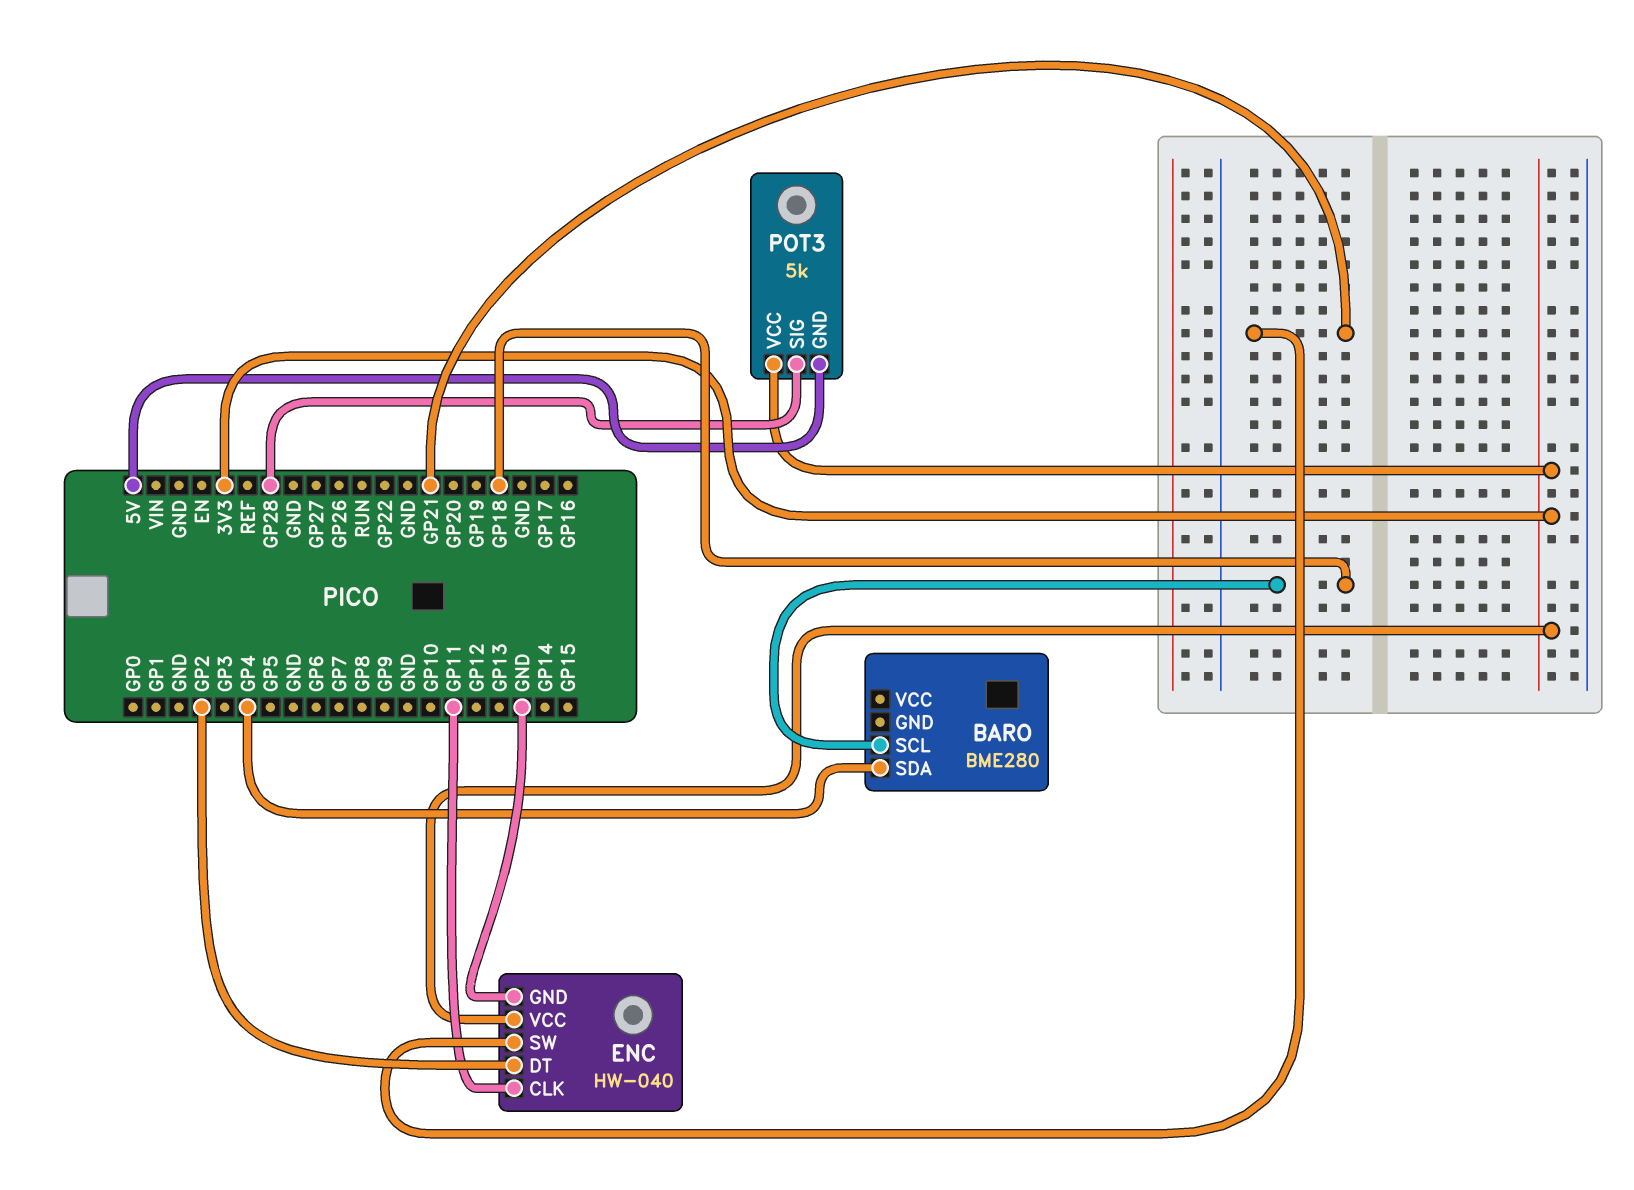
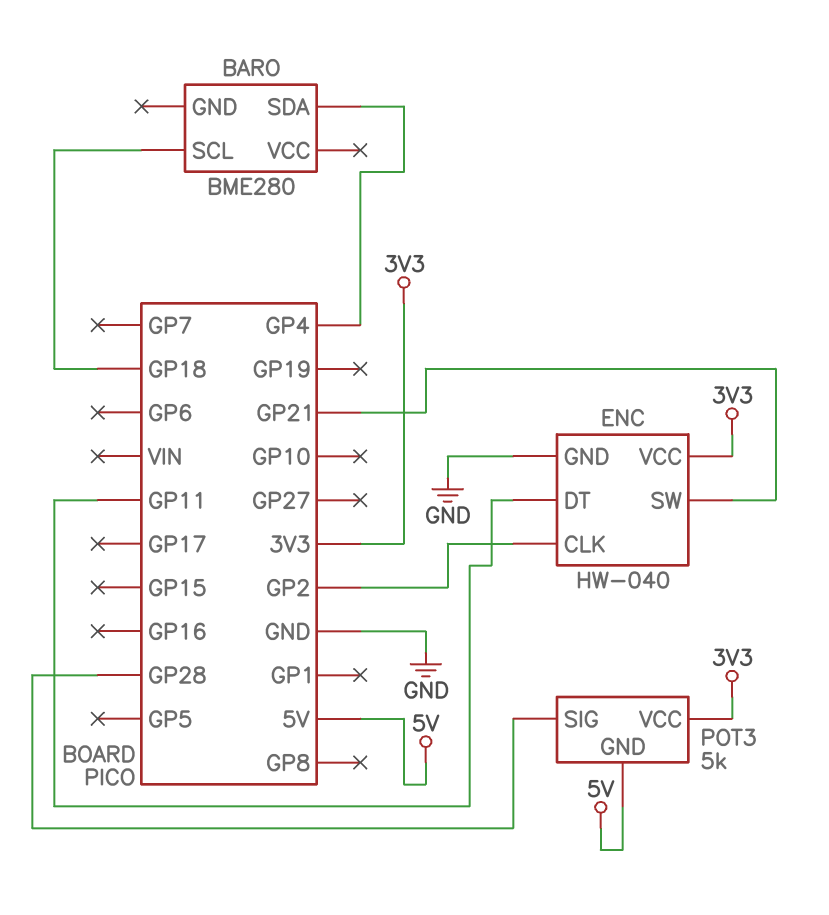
ENC pin CLK: GP11 -> GP2
ENC pin DT: GP2 -> GP11

